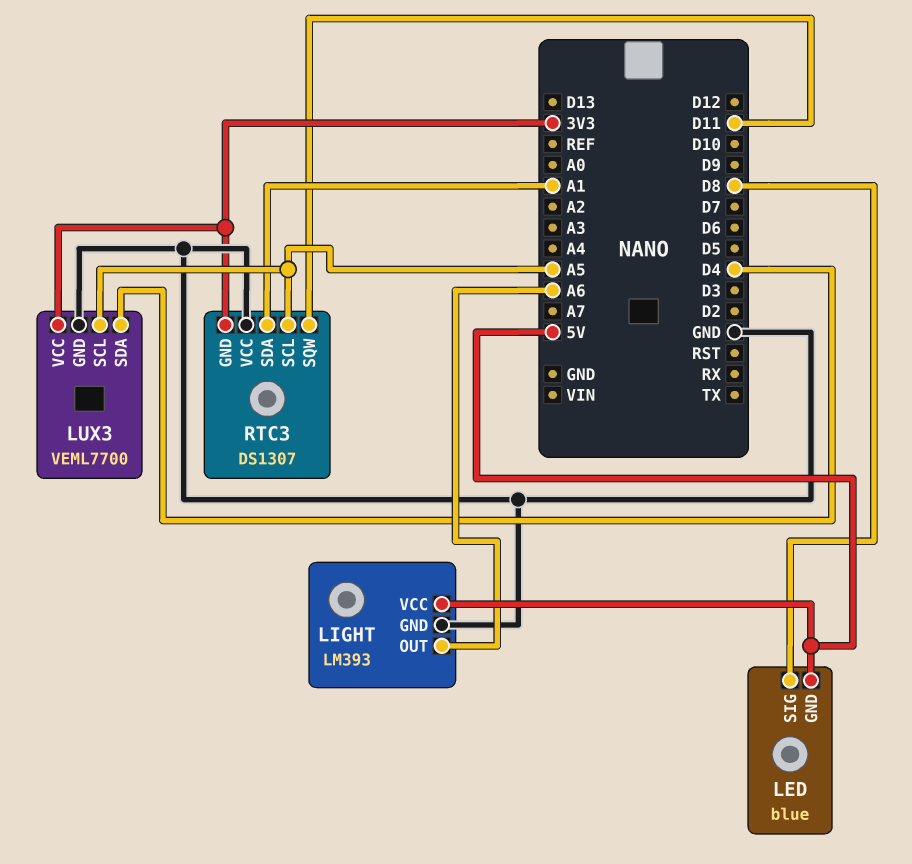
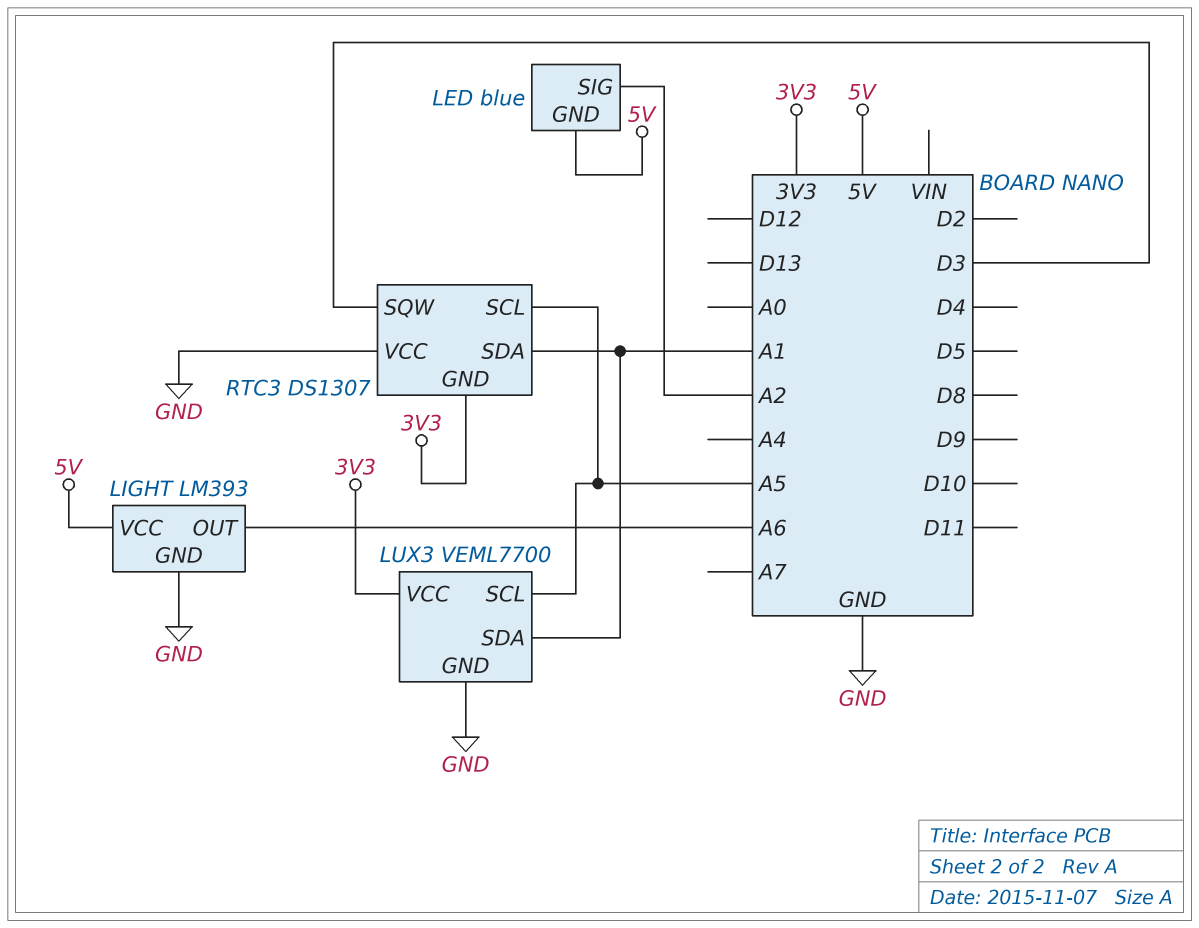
LED pin SIG: D8 -> A2
LUX3 pin SDA: D4 -> A1
RTC3 pin SQW: D11 -> D3

